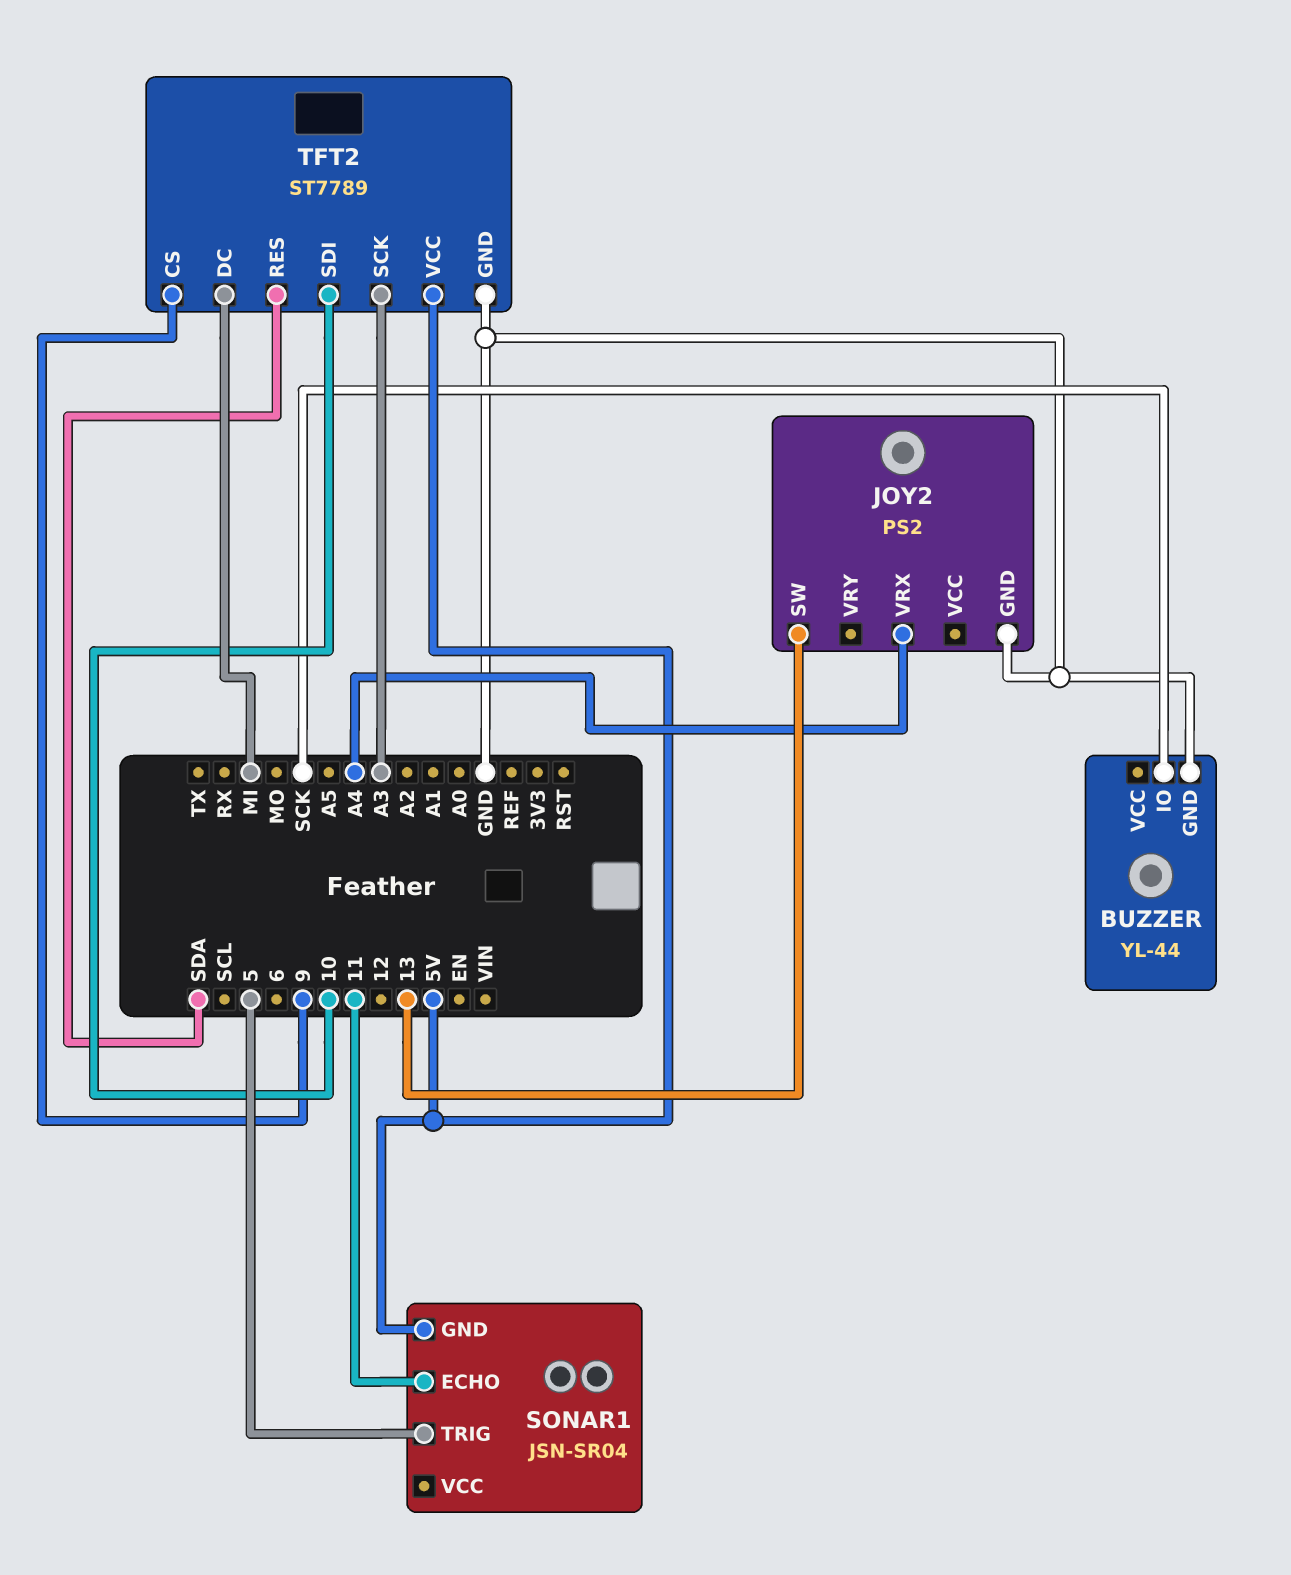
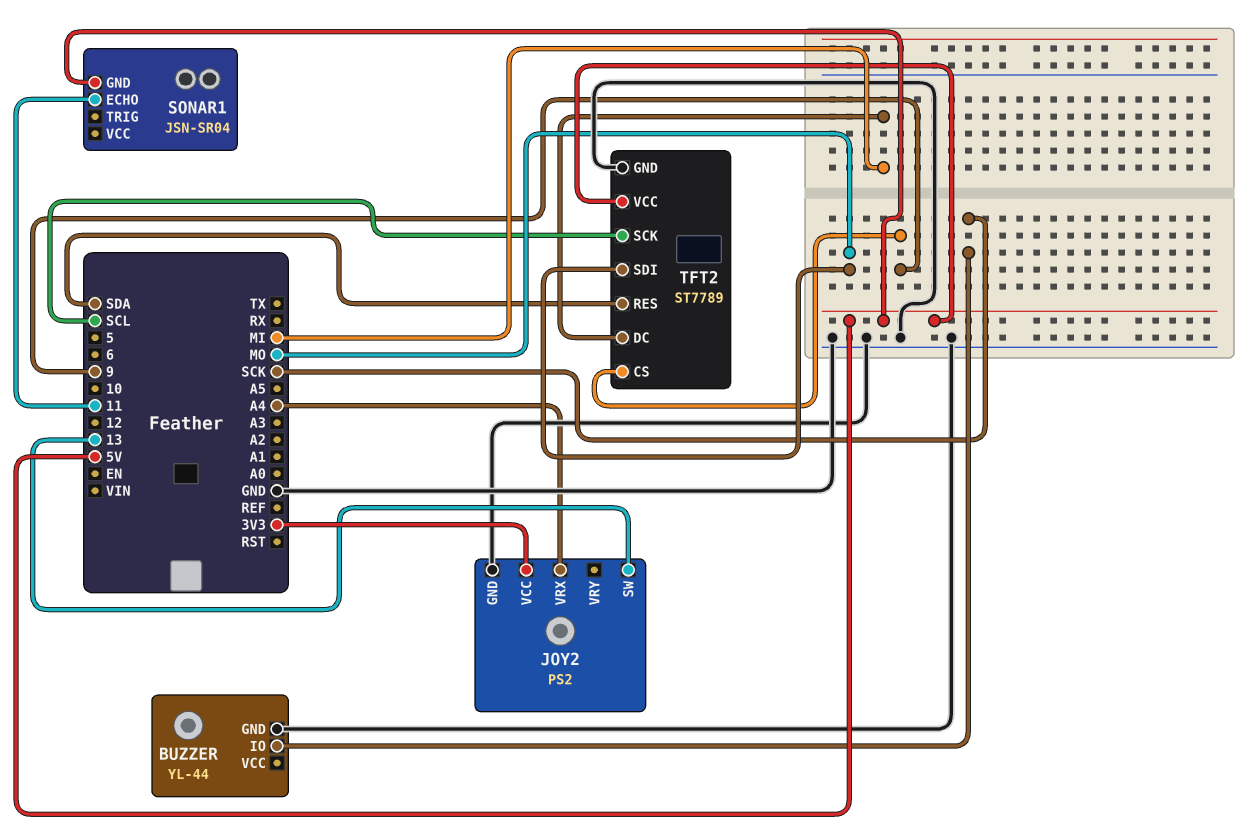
JOY2 pin VCC: none -> 3V3
SONAR1 pin TRIG: 5 -> none
TFT2 pin SCK: A3 -> SCL
TFT2 pin SDI: 10 -> MO

